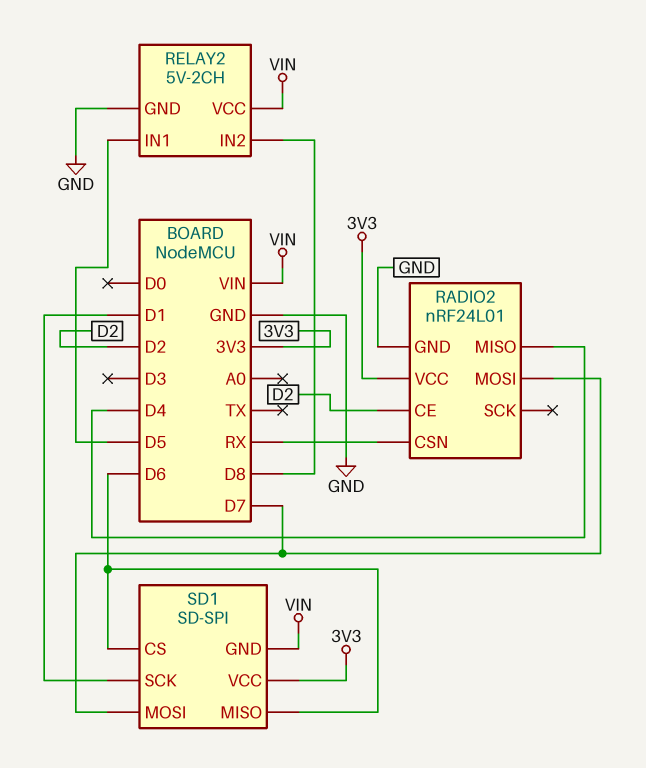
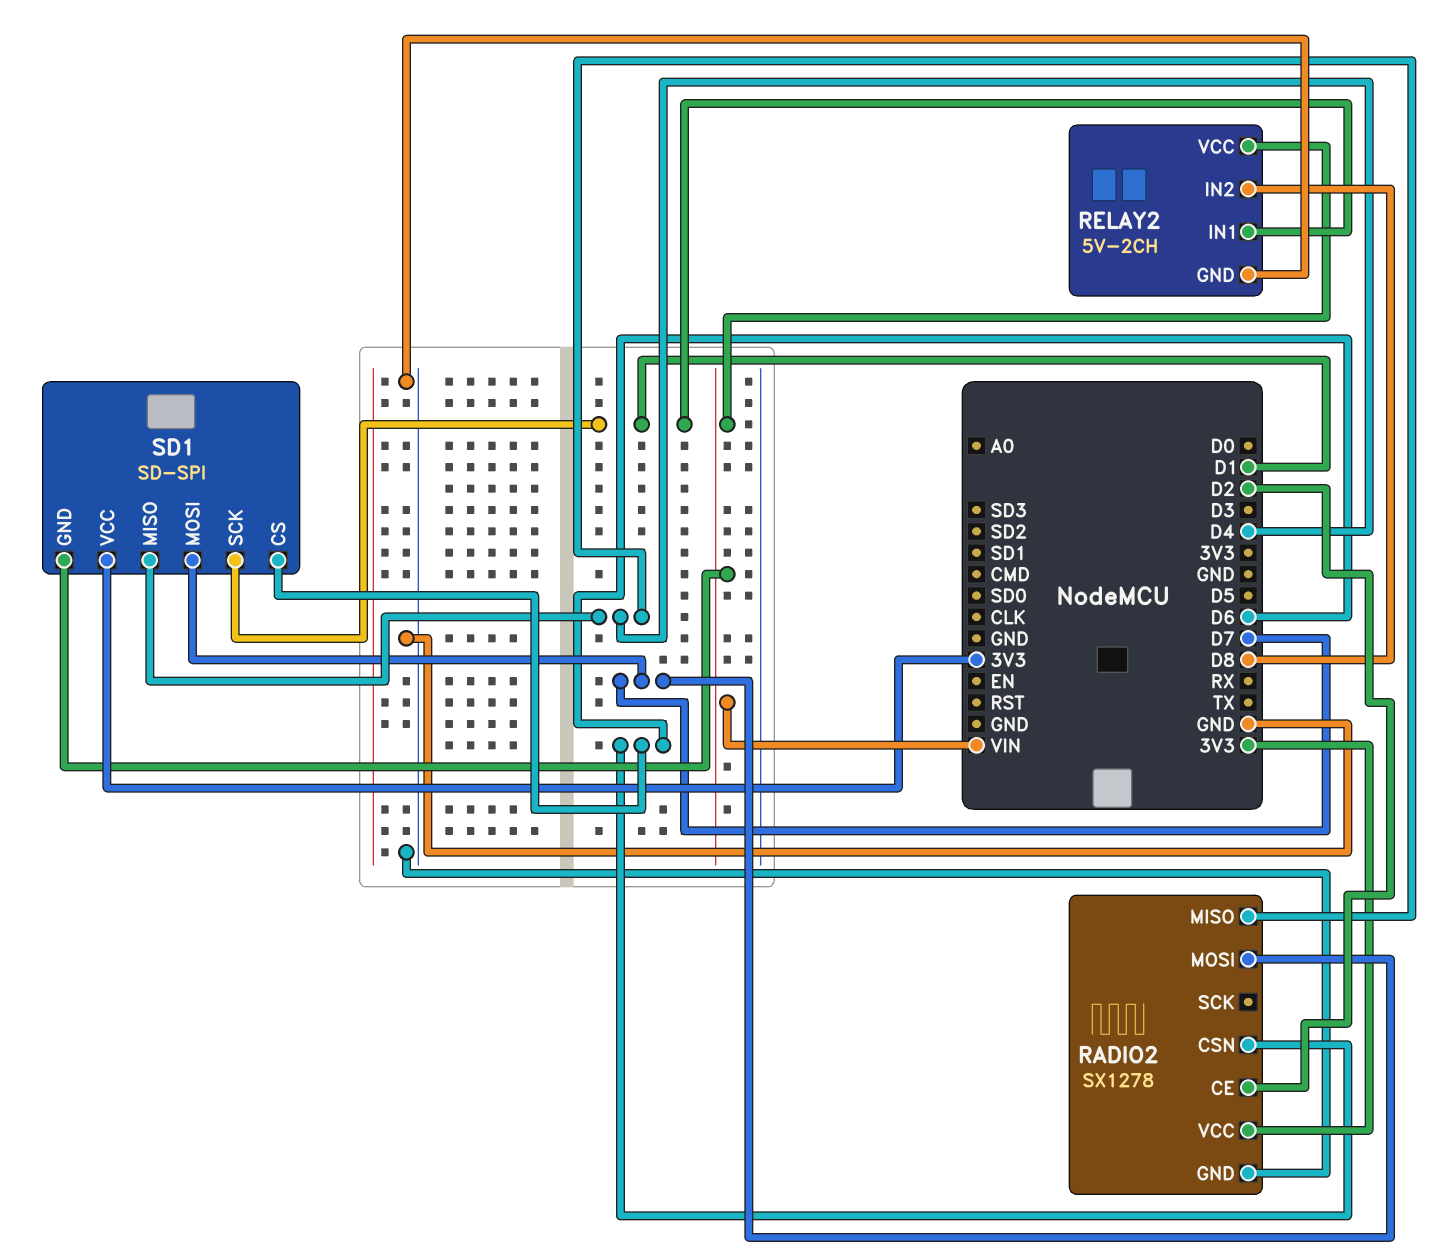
RADIO2: nRF24L01 -> SX1278
RADIO2 pin CSN: RX -> D6
RELAY2 pin IN1: D5 -> D1
SD1 pin MISO: D6 -> D4

